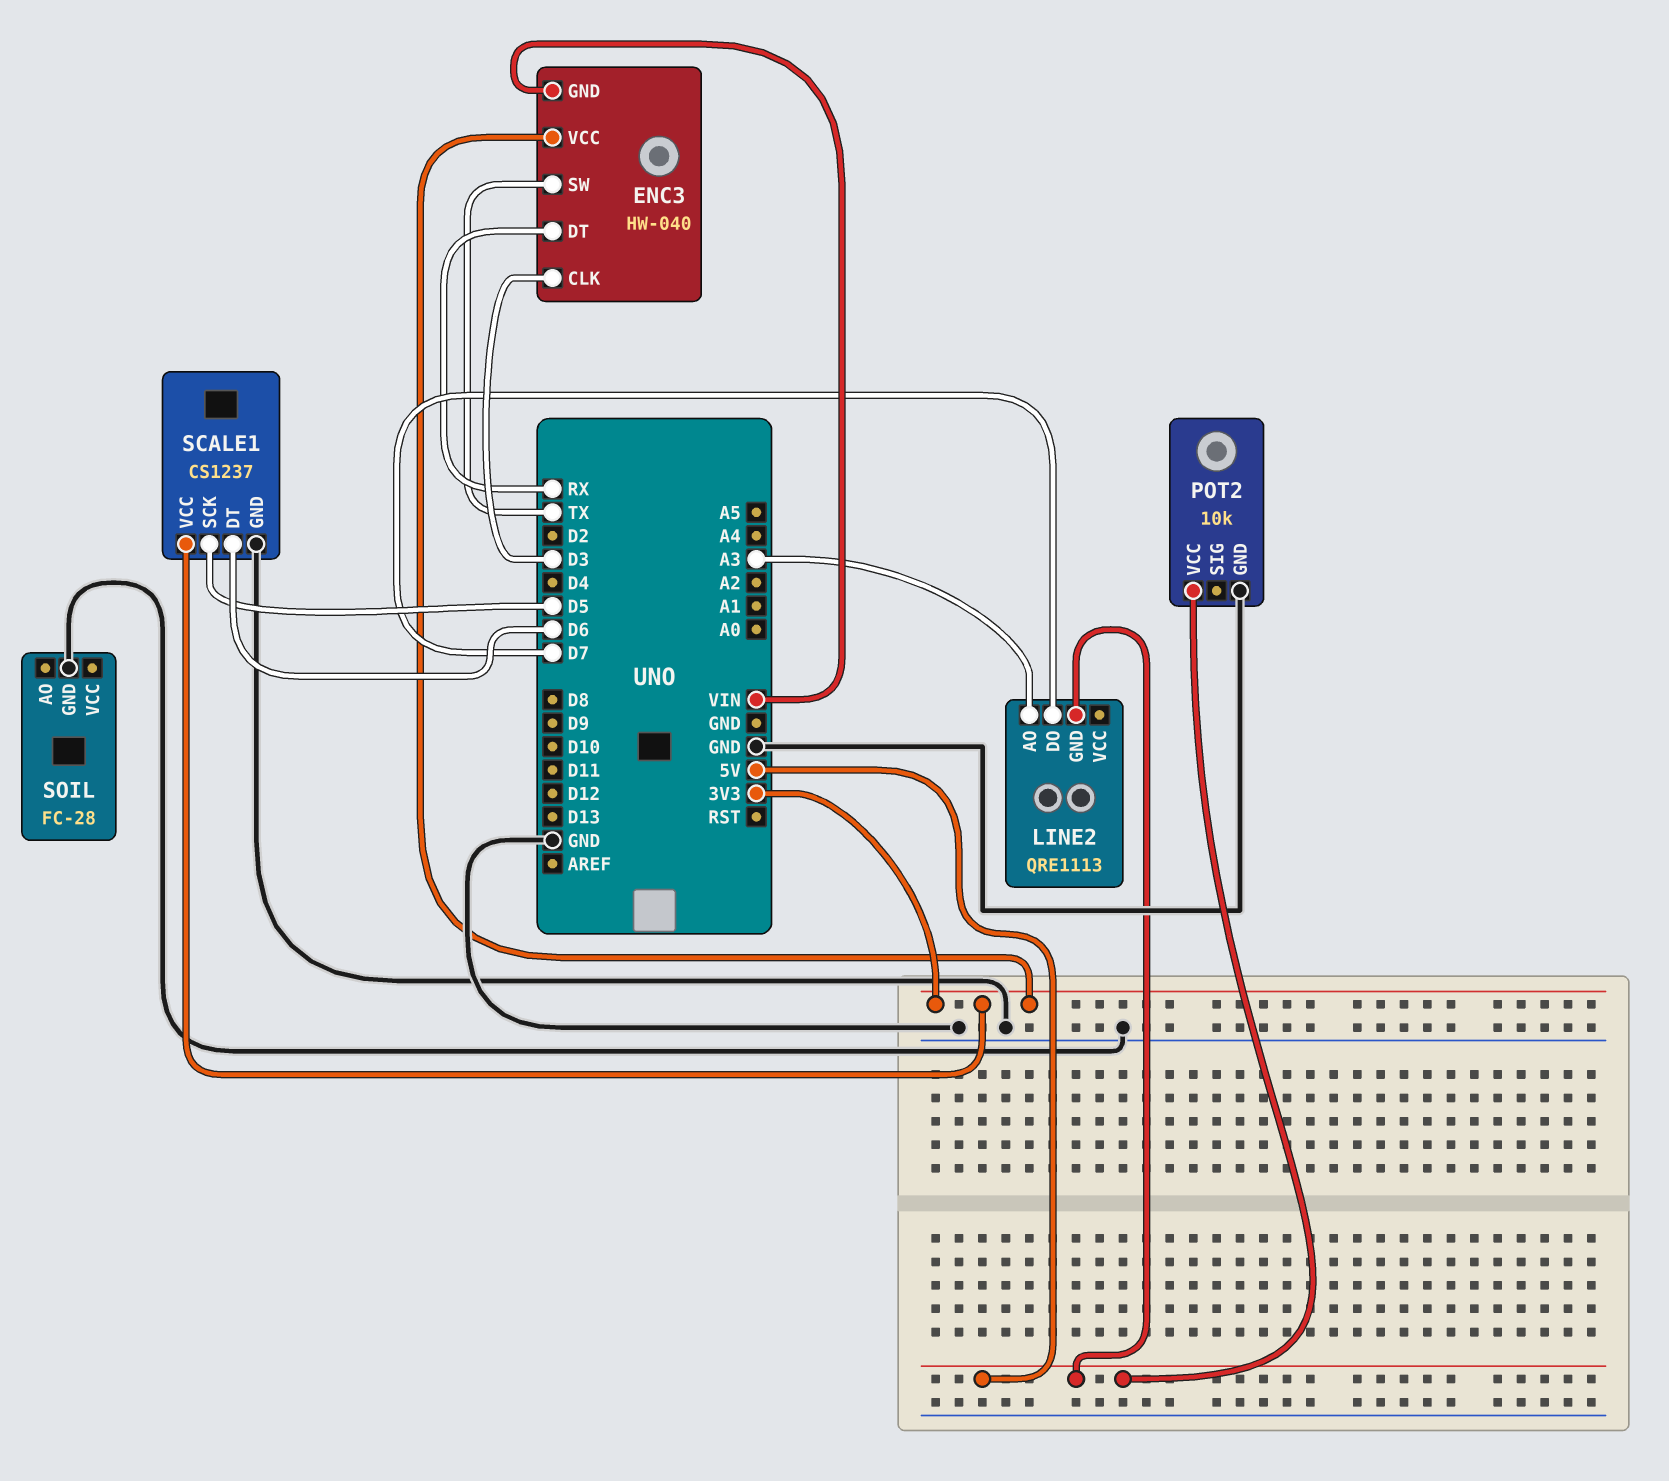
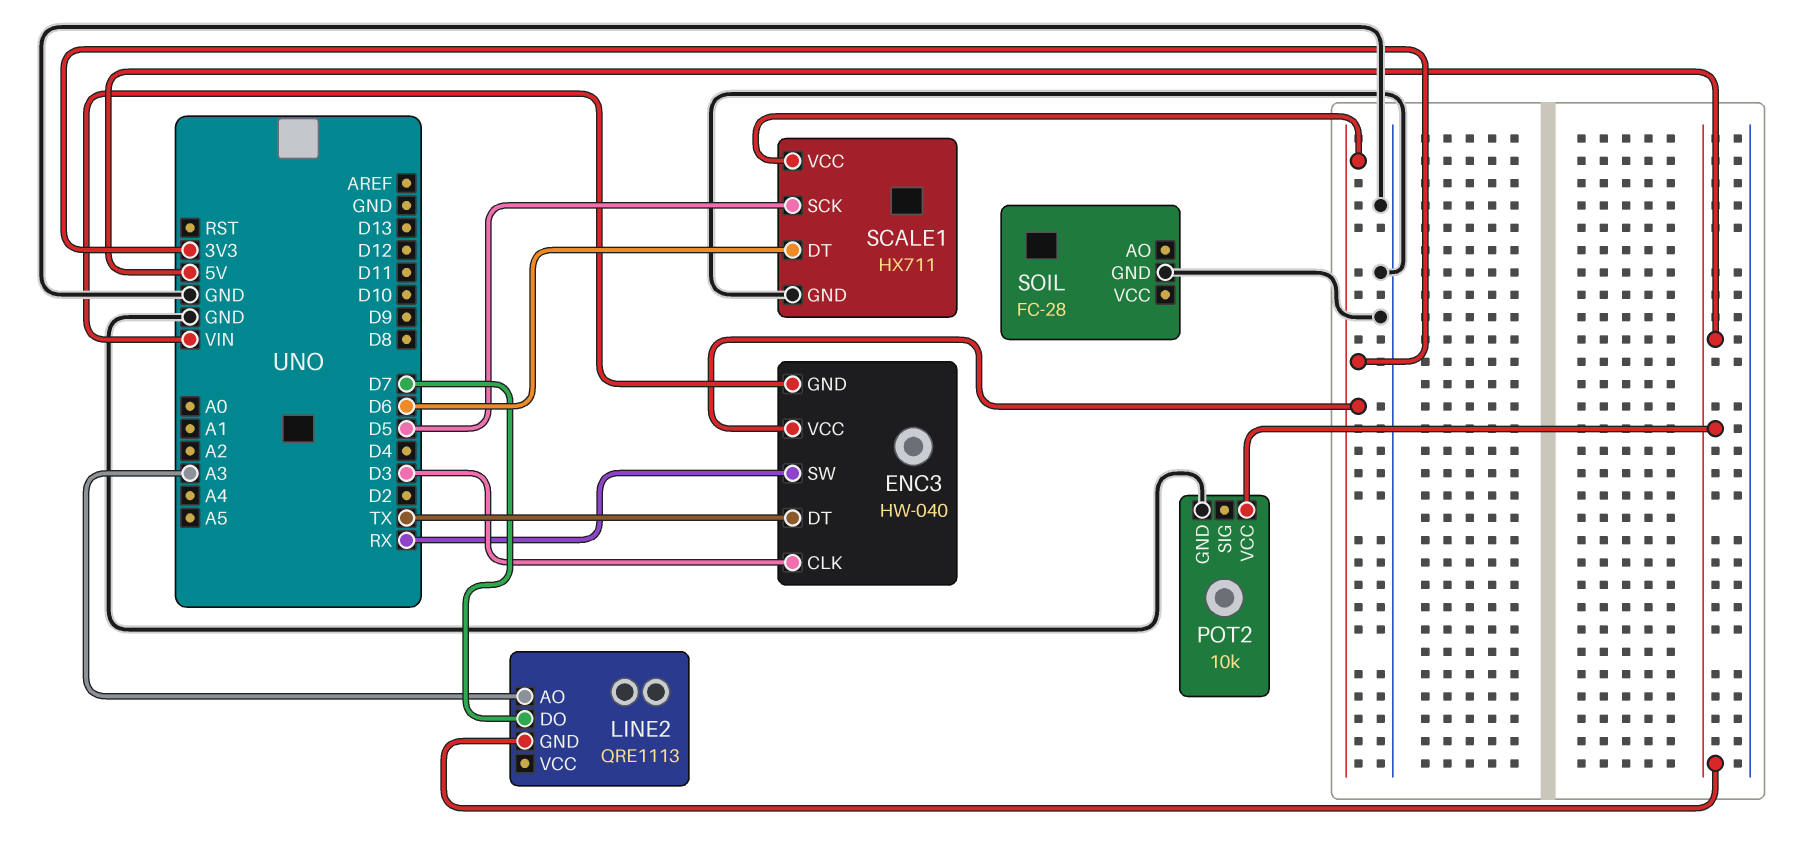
ENC3 pin DT: RX -> TX
ENC3 pin SW: TX -> RX
SCALE1: CS1237 -> HX711

